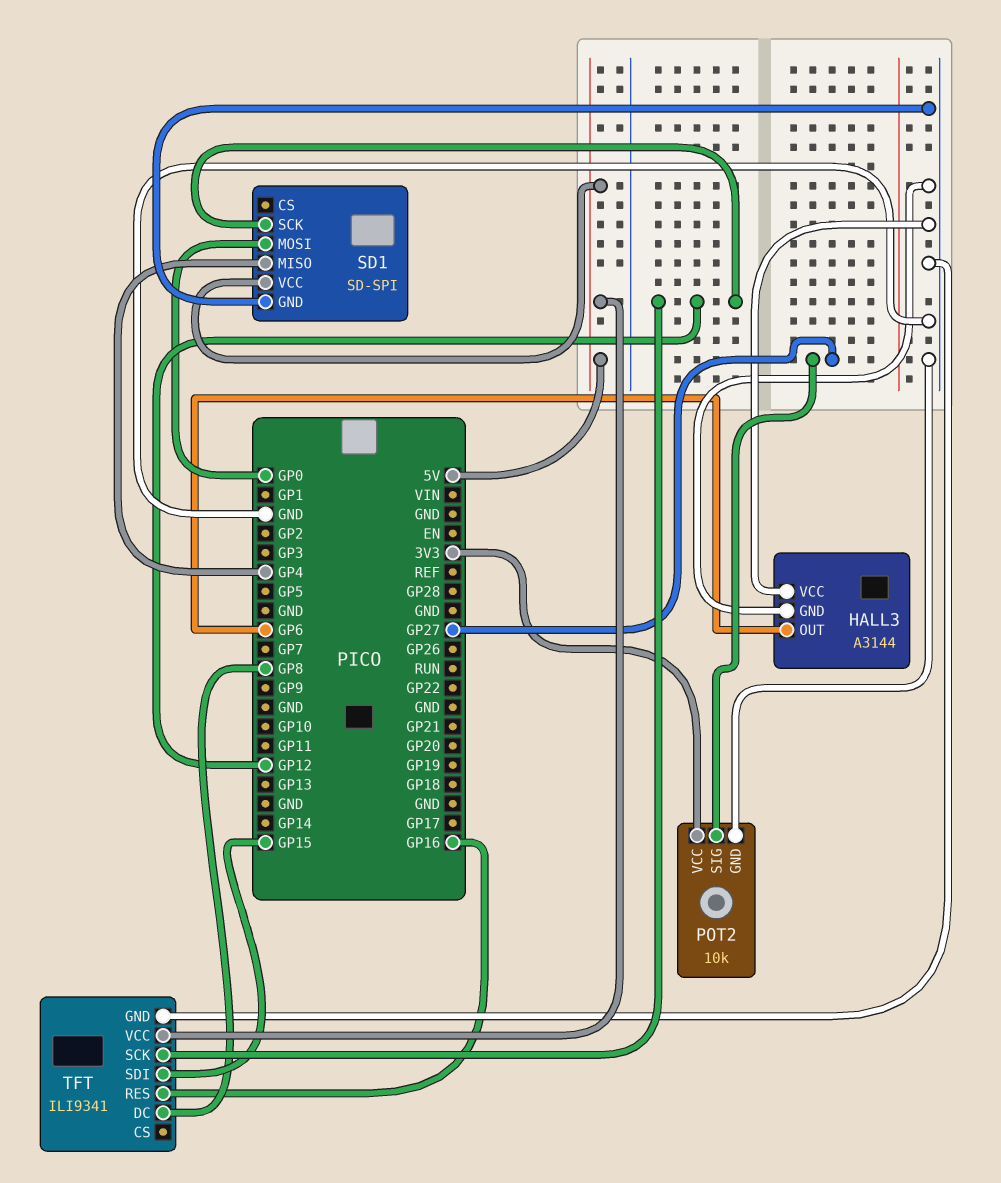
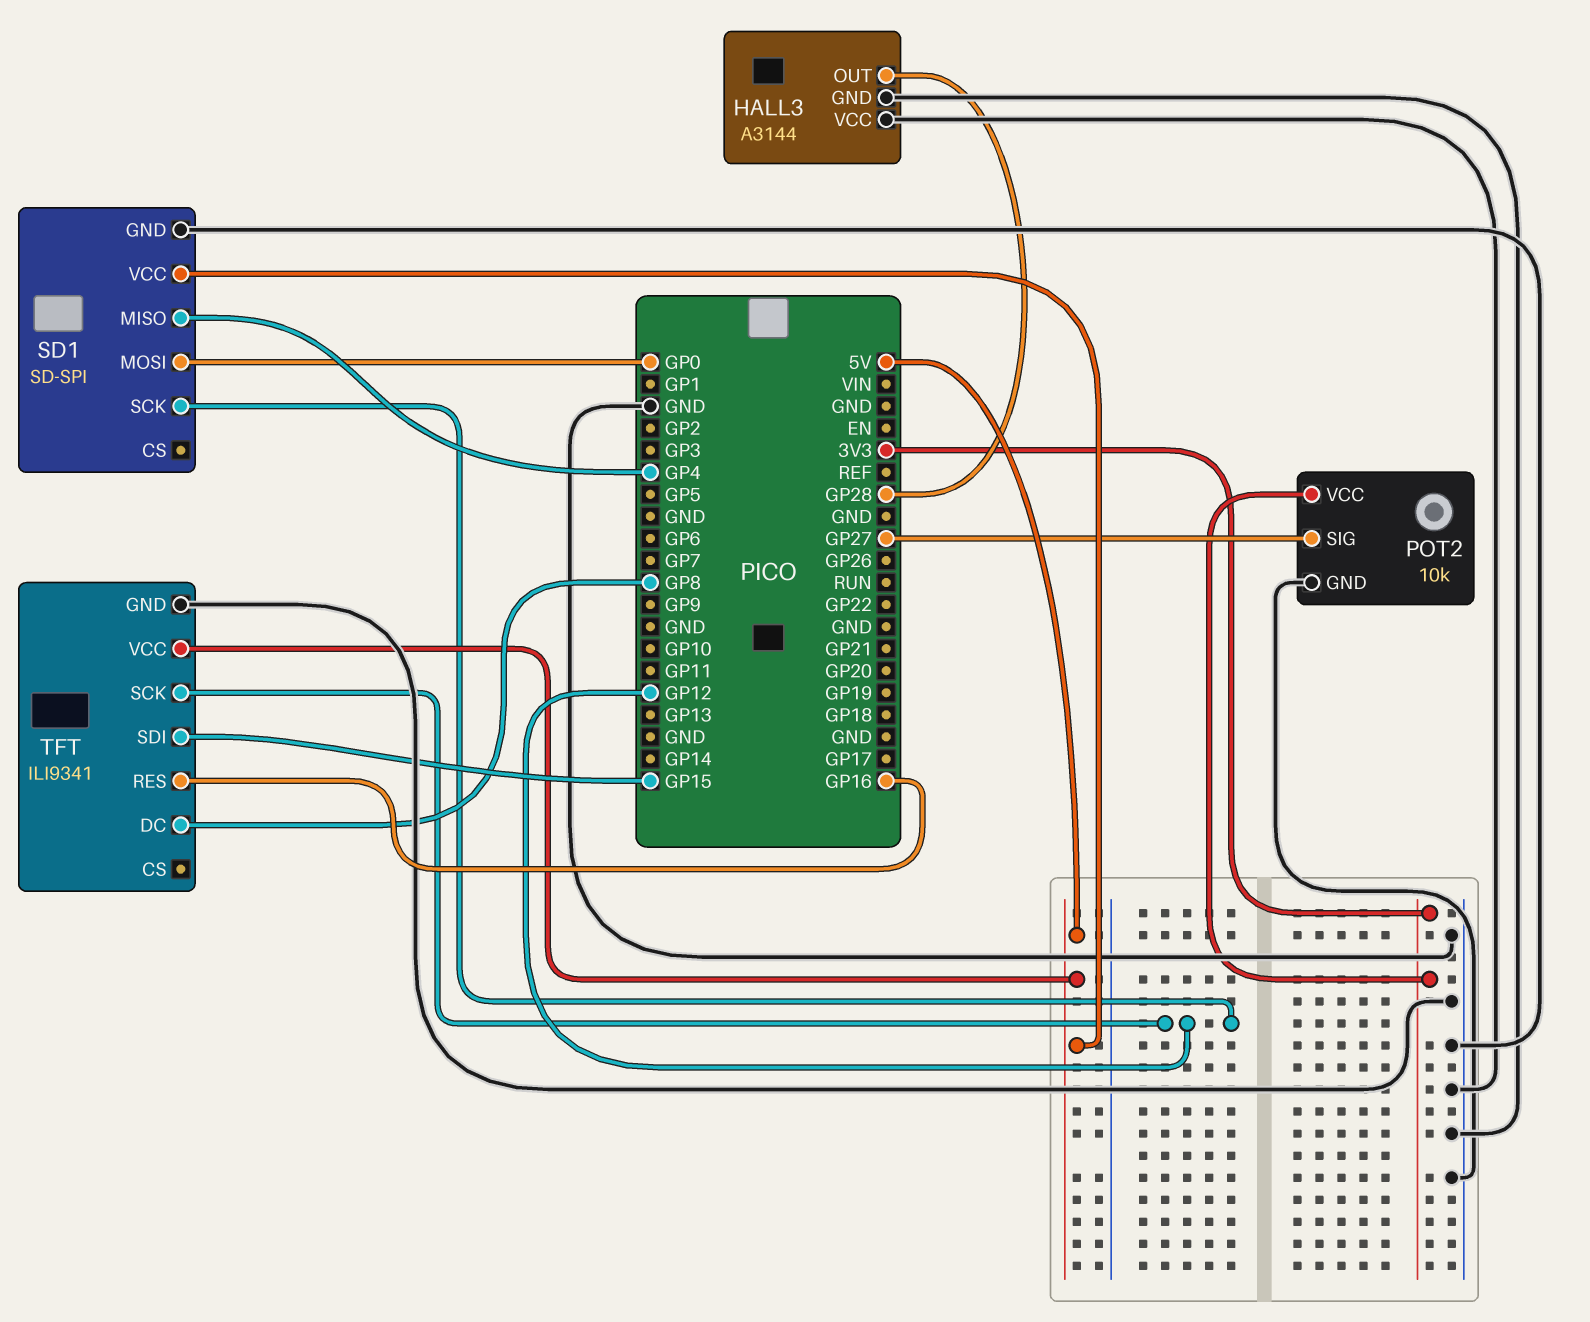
HALL3 pin OUT: GP6 -> GP28

